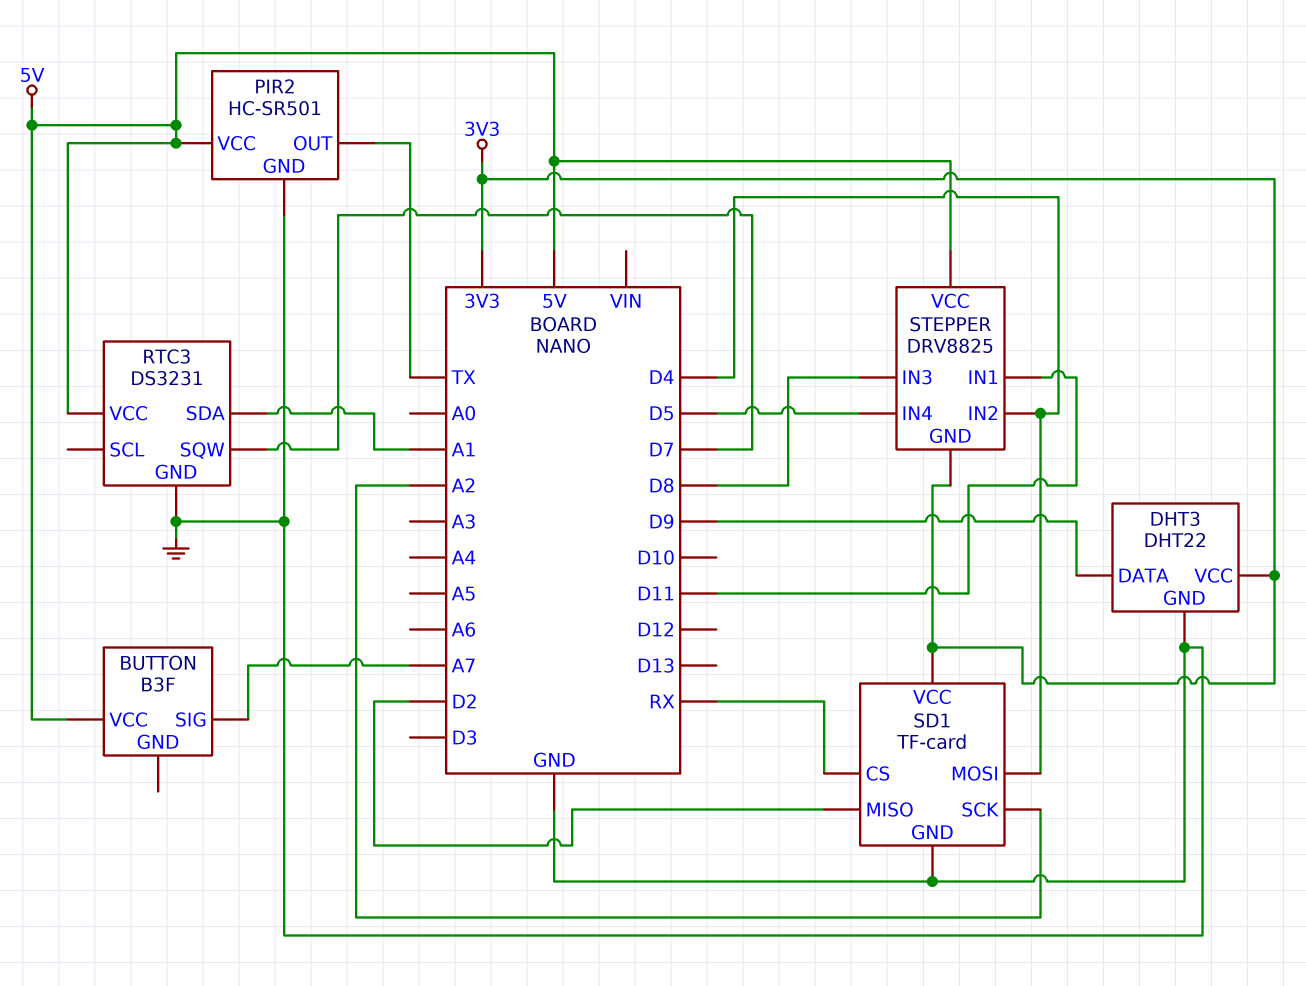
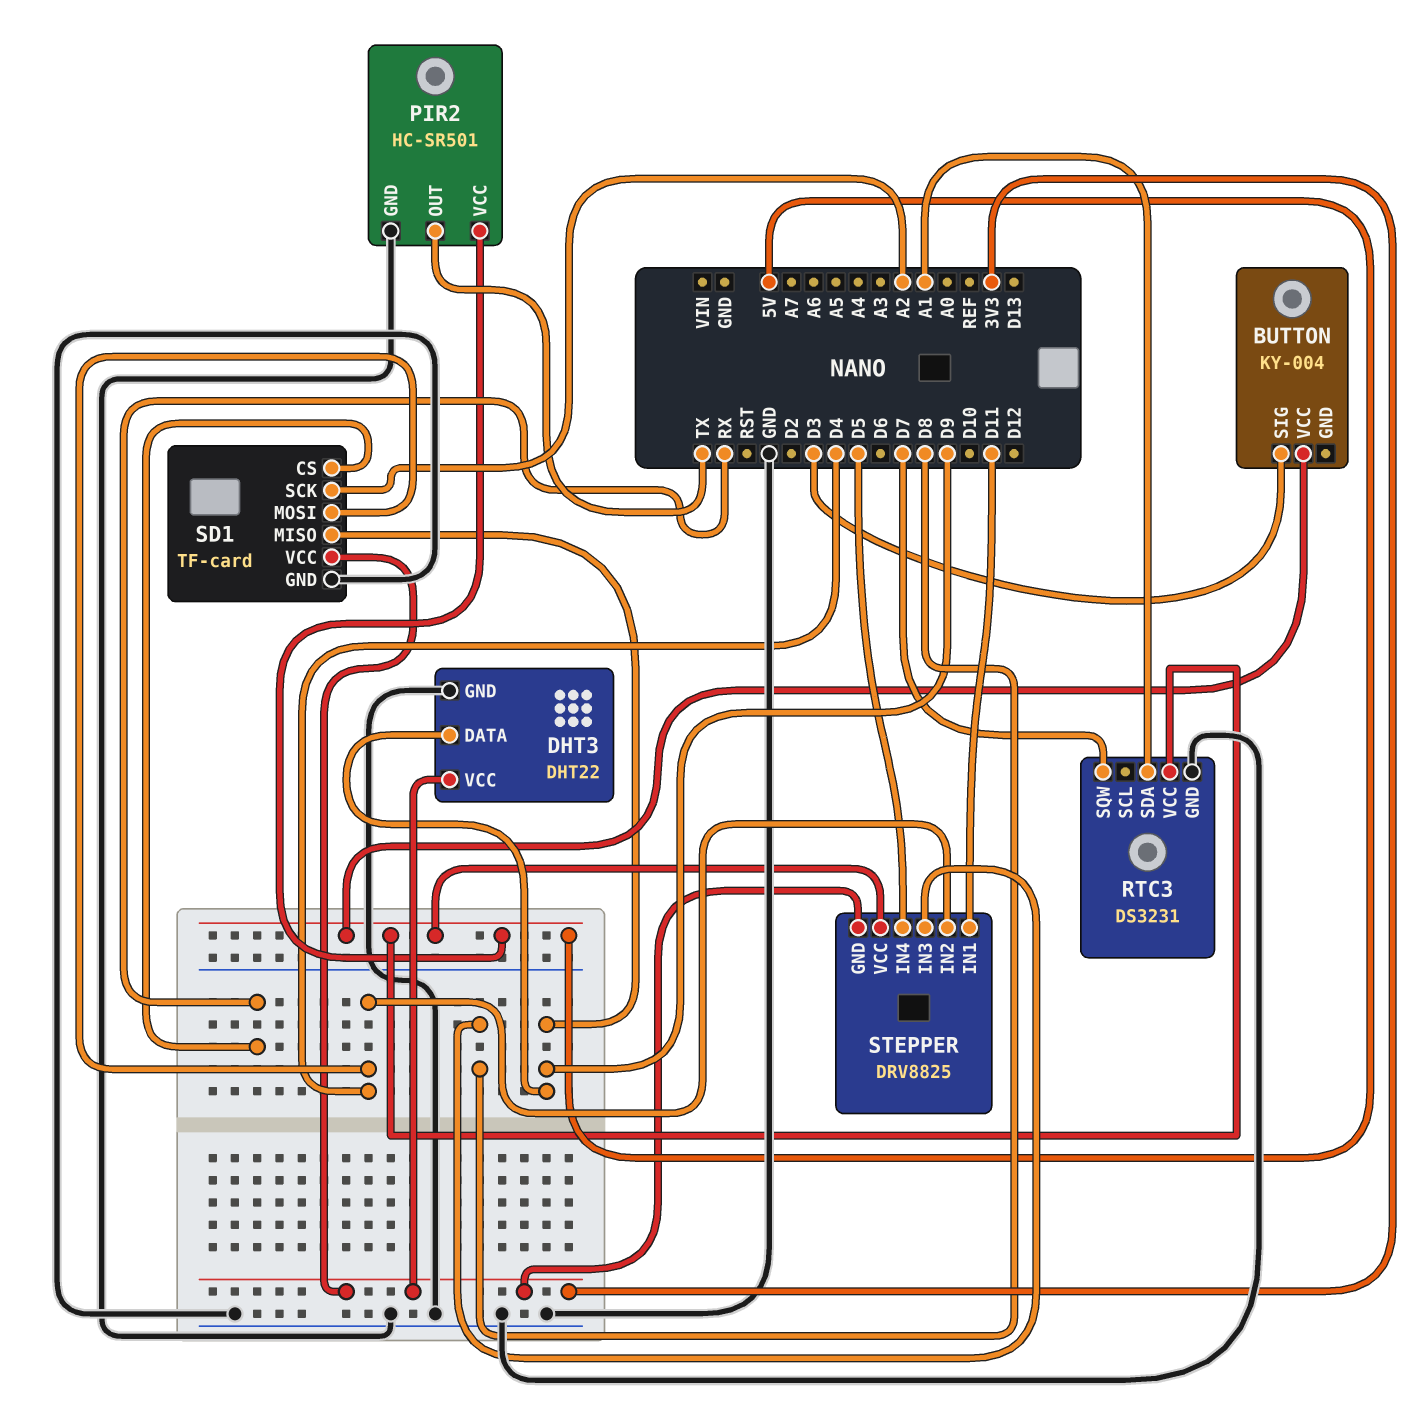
BUTTON: B3F -> KY-004
BUTTON pin SIG: A7 -> D3
SD1 pin MISO: D2 -> D9

